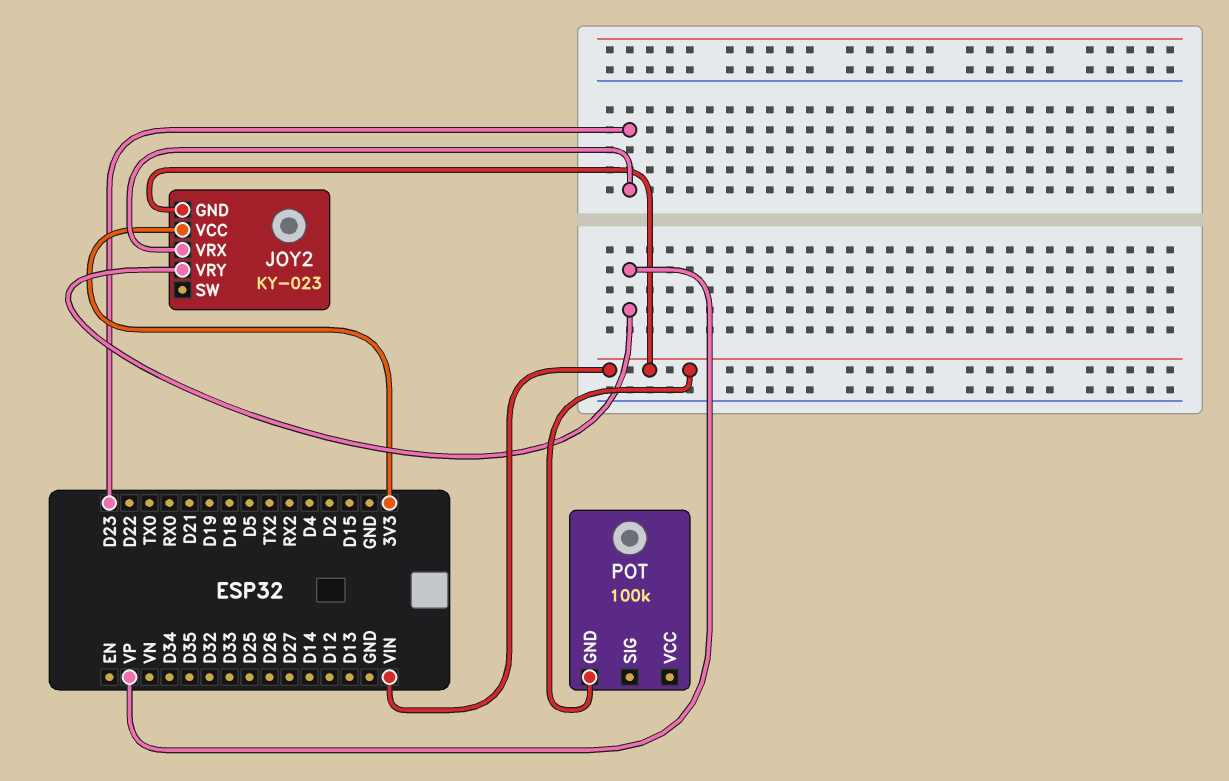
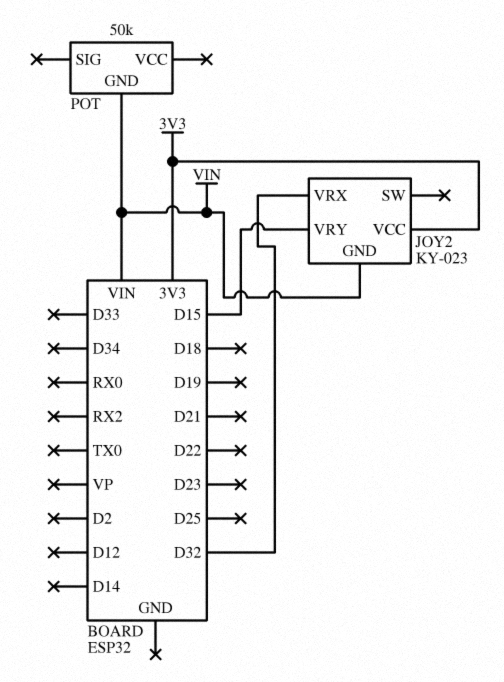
JOY2 pin VRX: D23 -> D32
JOY2 pin VRY: VP -> D15
POT: 100k -> 50k

